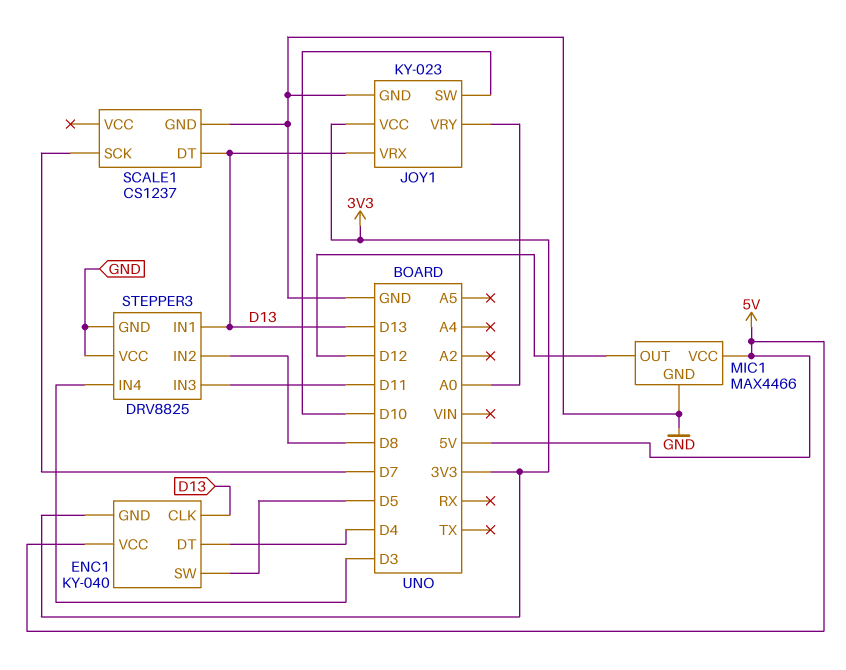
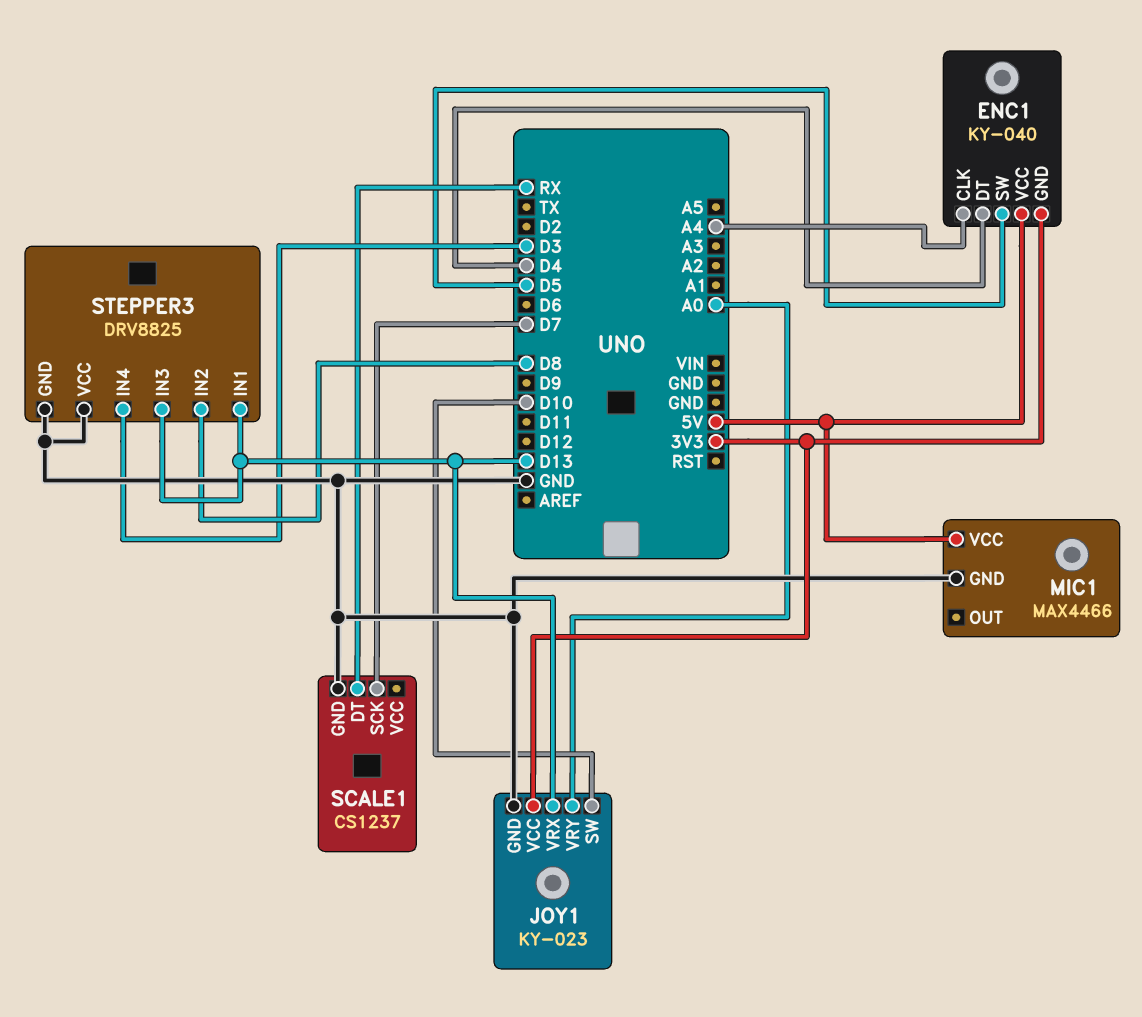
ENC1 pin CLK: D13 -> A4
MIC1 pin OUT: D12 -> none
SCALE1 pin DT: D13 -> RX
STEPPER3 pin IN3: D11 -> D13

